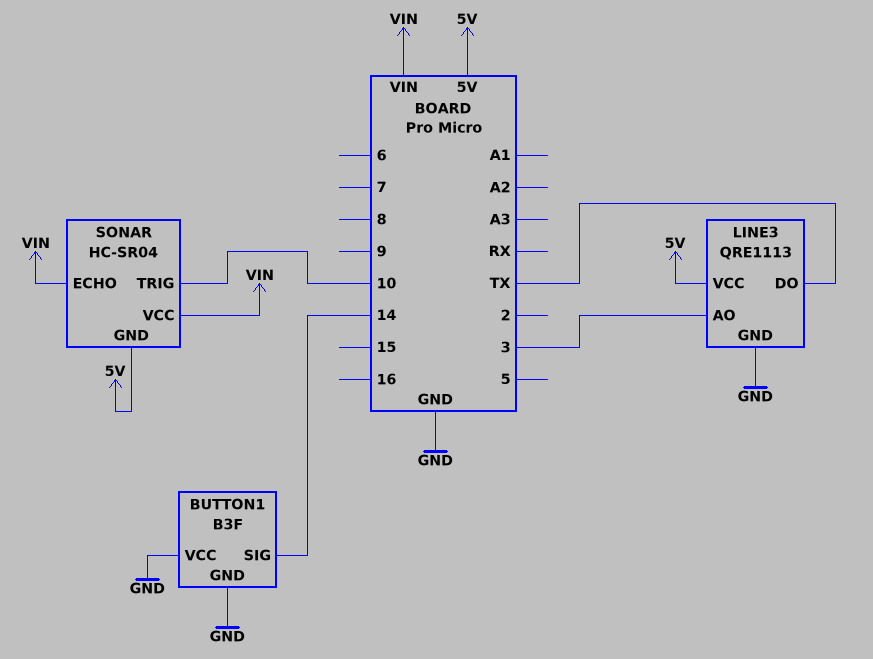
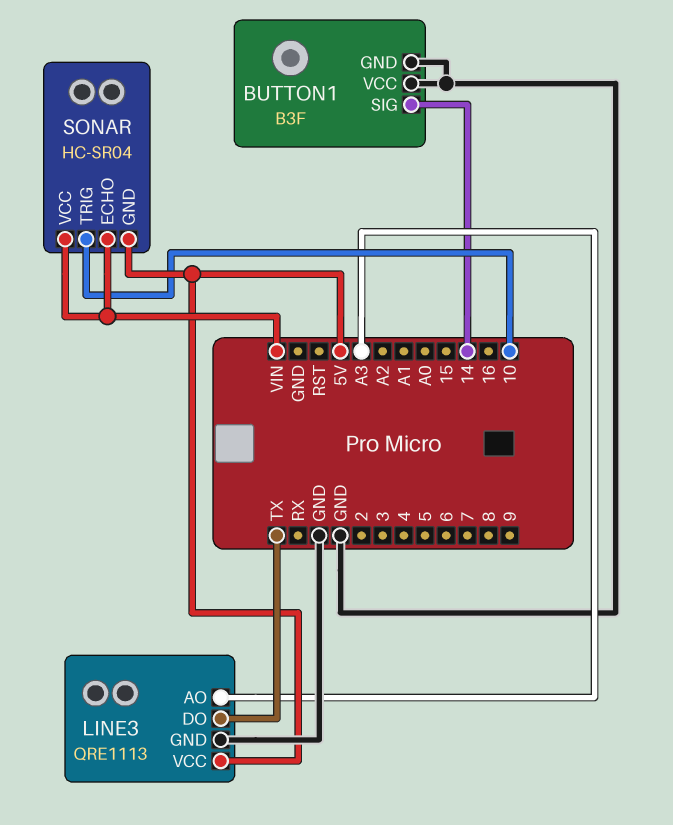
LINE3 pin AO: 3 -> A3

